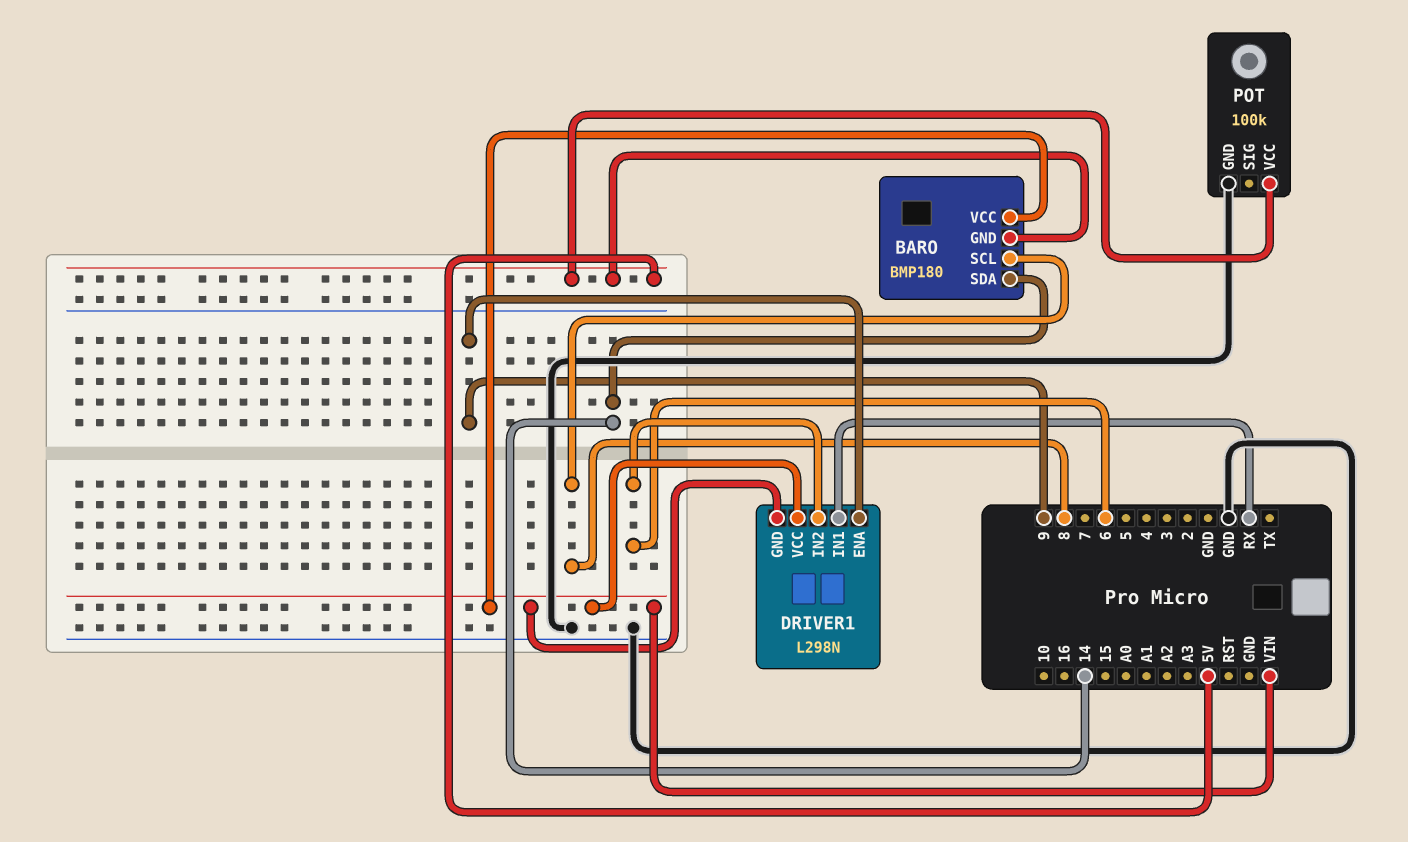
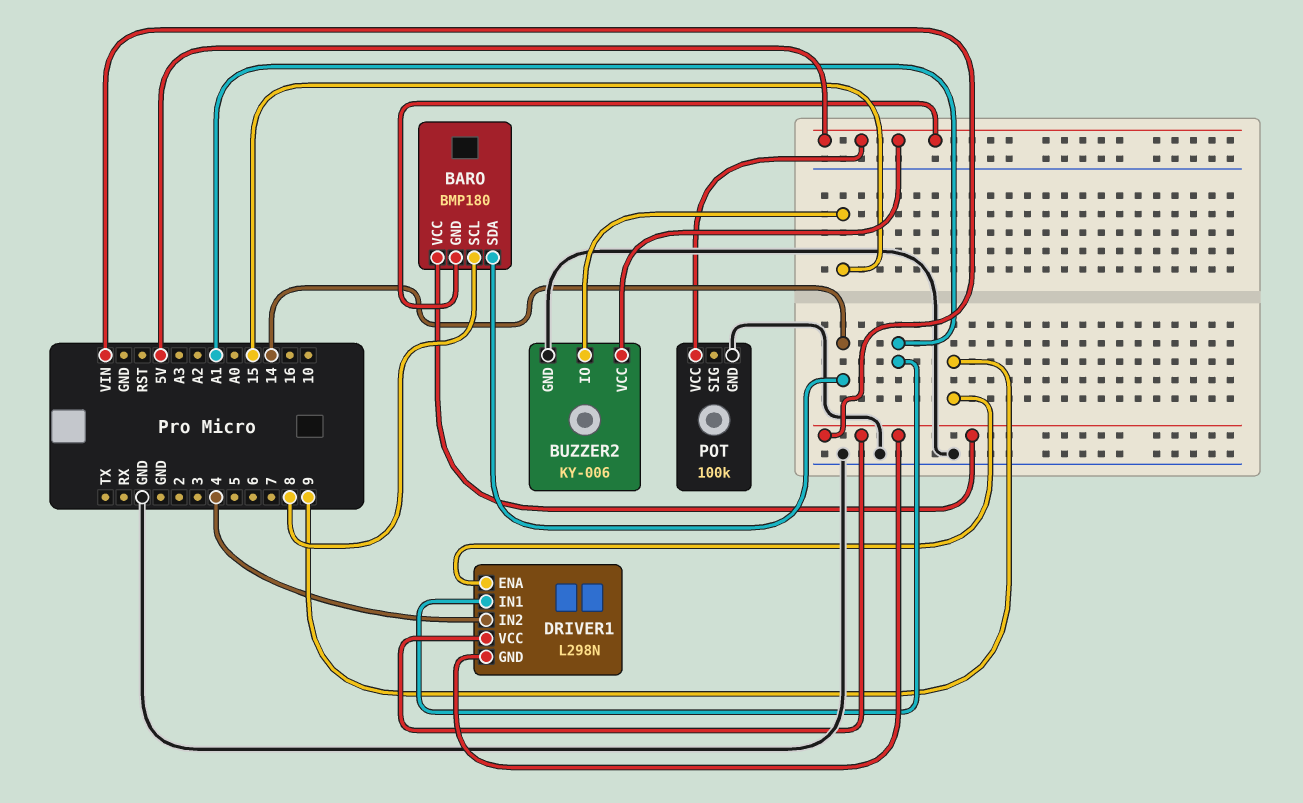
BUZZER2: none -> KY-006
BUZZER2 pin GND: none -> GND
BUZZER2 pin IO: none -> 15
BUZZER2 pin VCC: none -> 5V
DRIVER1 pin IN1: RX -> A1
DRIVER1 pin IN2: 6 -> 4

